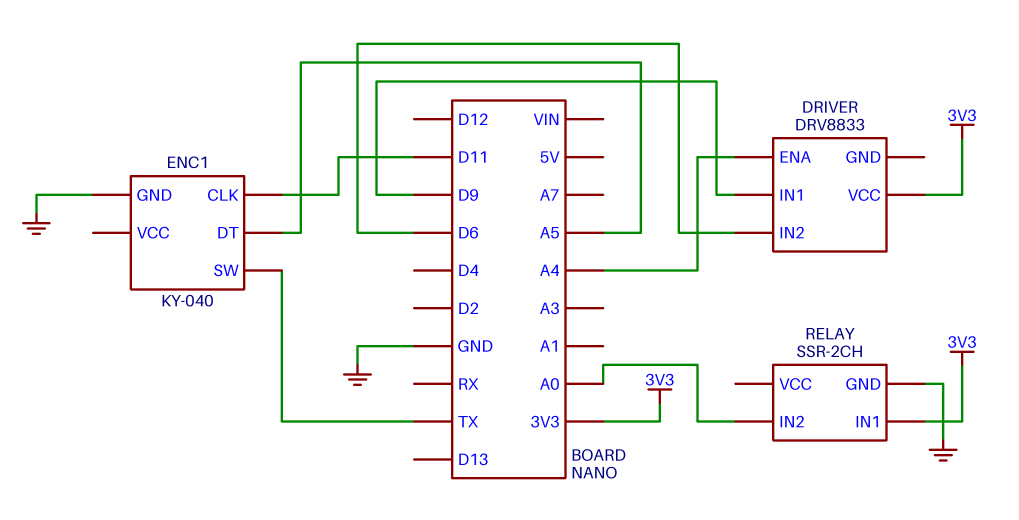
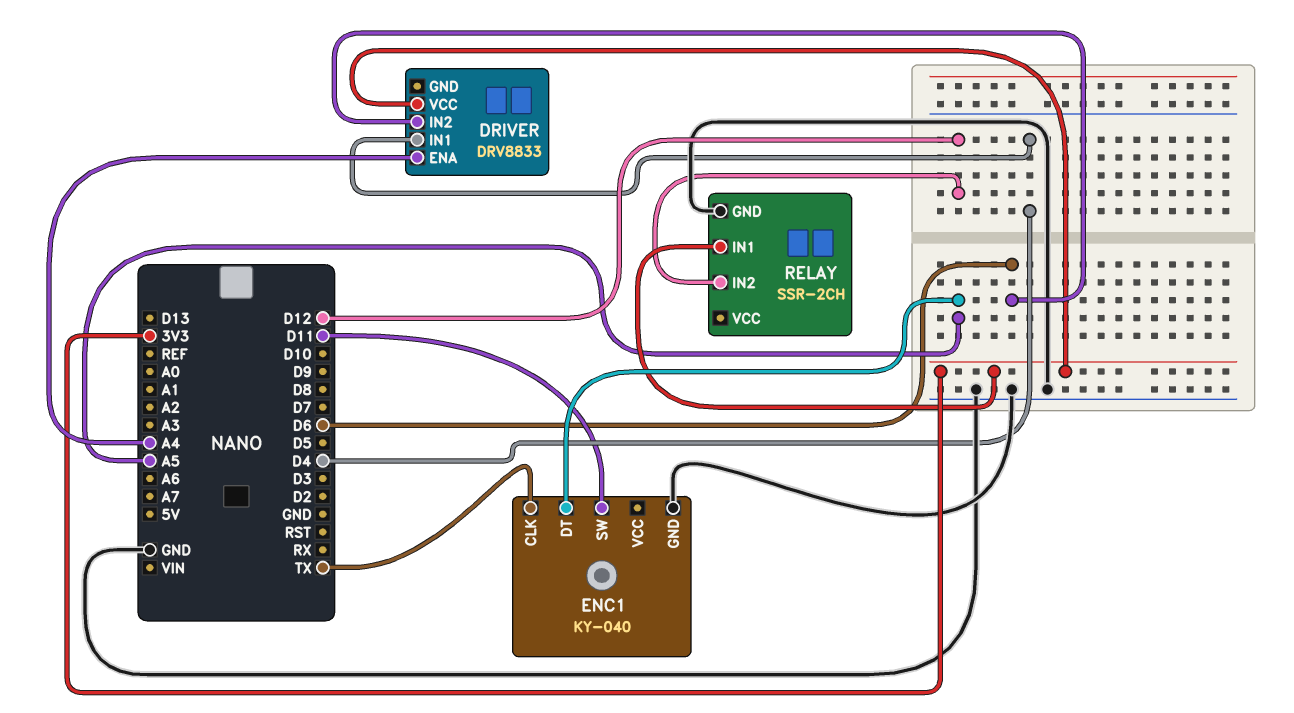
DRIVER pin IN1: D9 -> D4
ENC1 pin CLK: D11 -> TX
ENC1 pin SW: TX -> D11
RELAY pin IN2: A0 -> D12

